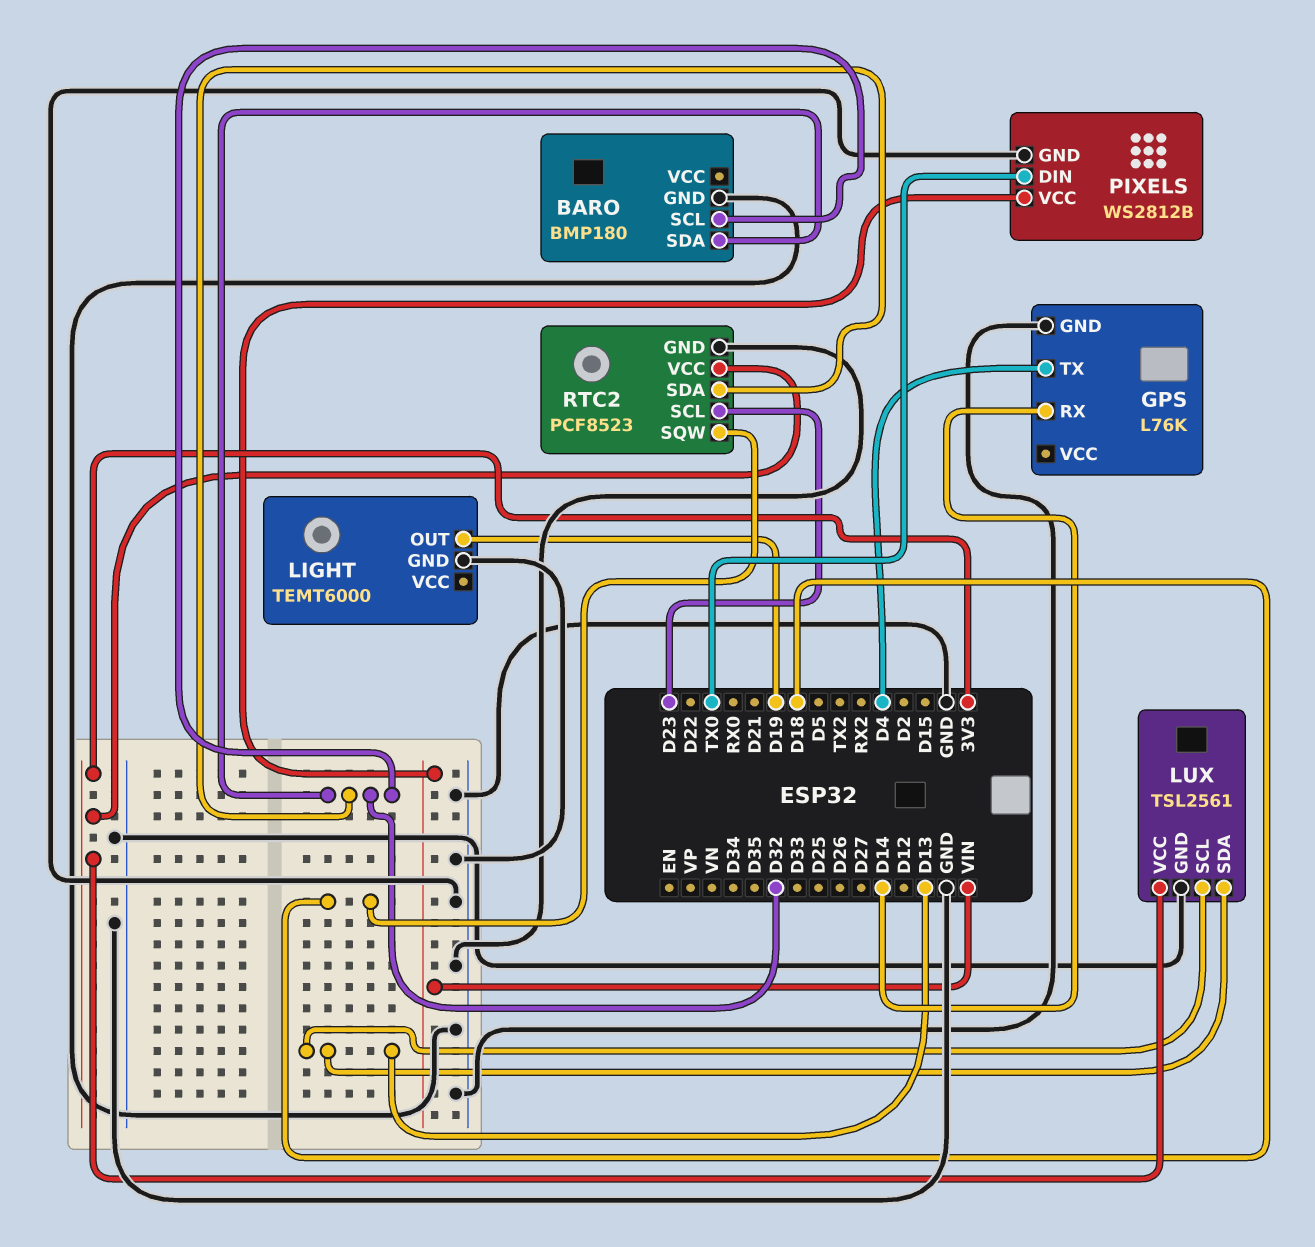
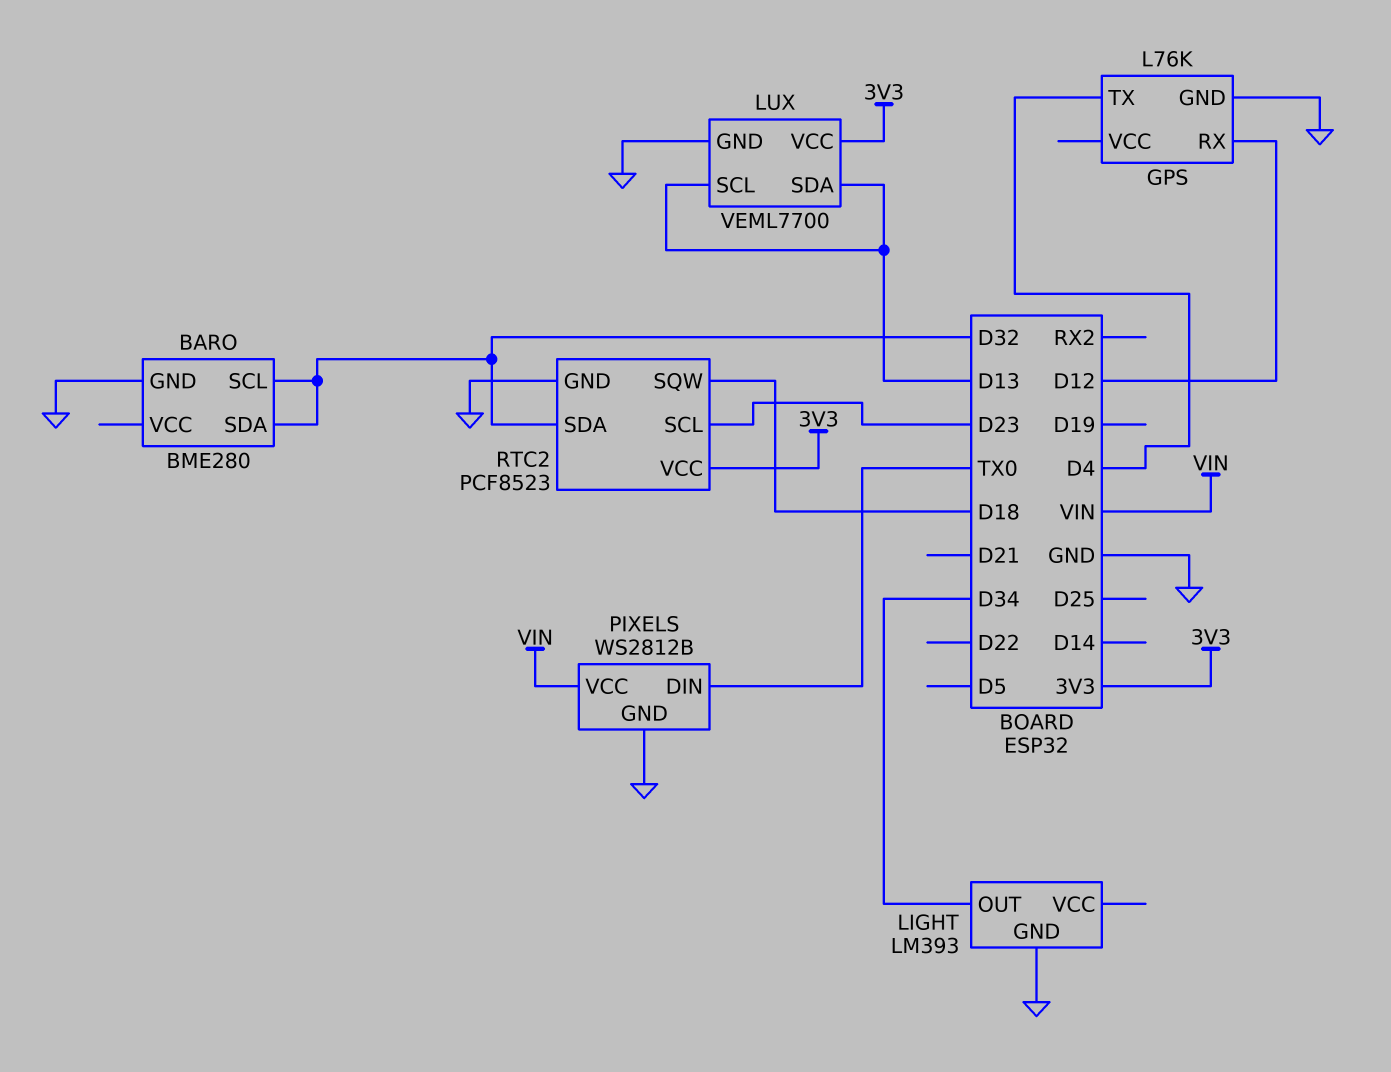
BARO: BMP180 -> BME280
GPS pin RX: D14 -> D12
LIGHT: TEMT6000 -> LM393
LIGHT pin OUT: D19 -> D34
LUX: TSL2561 -> VEML7700

